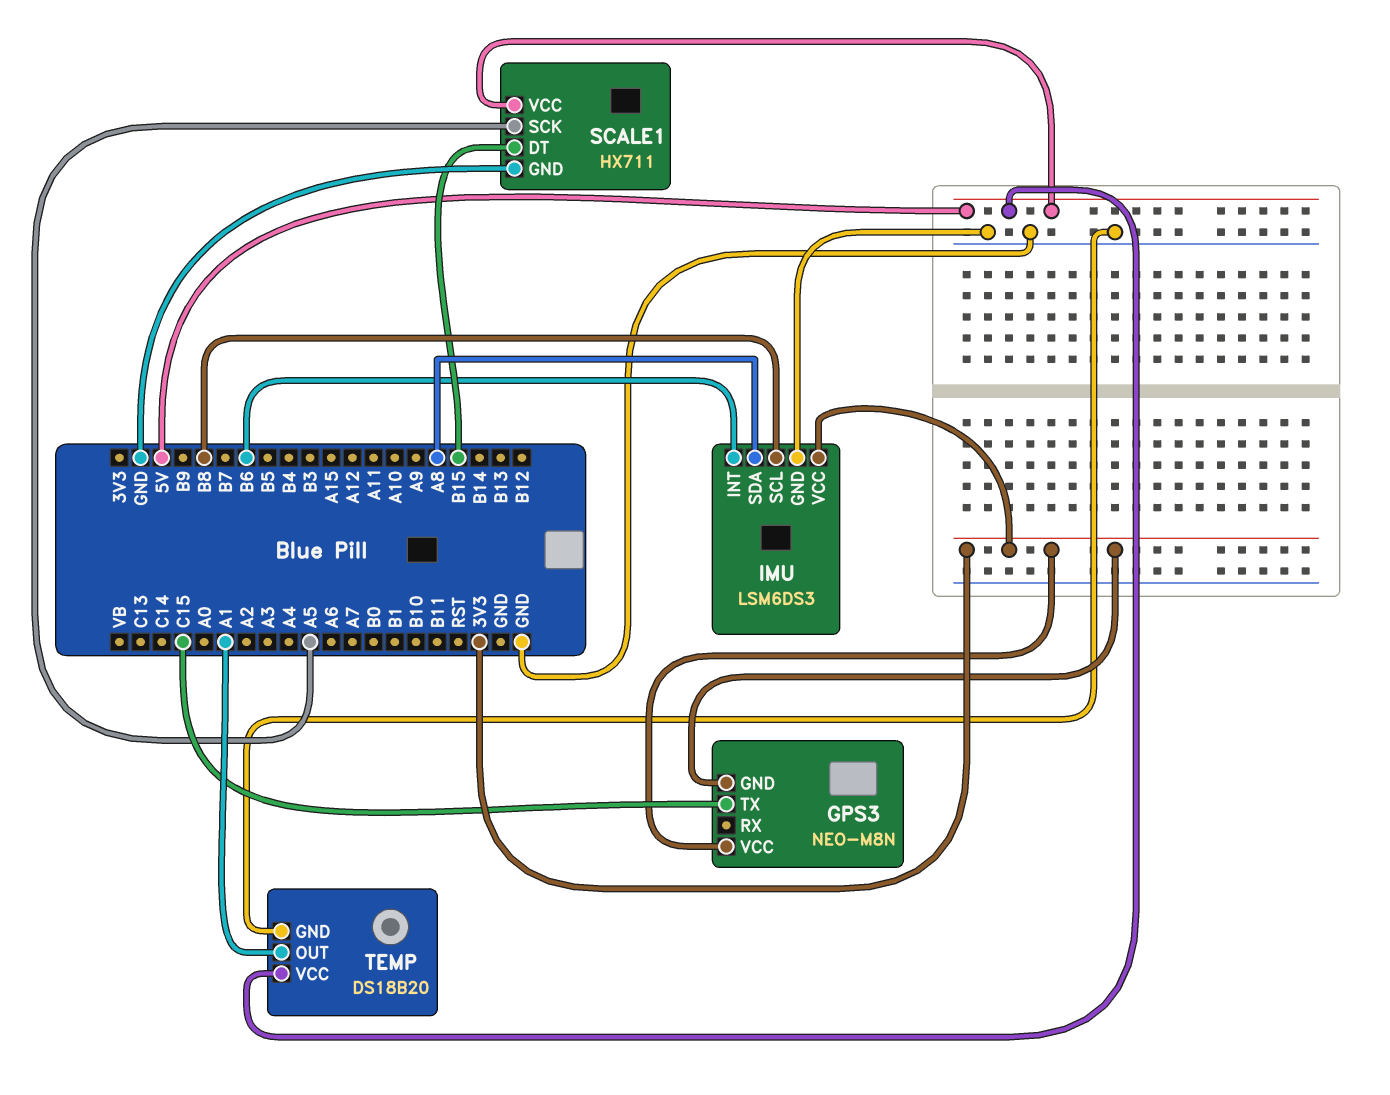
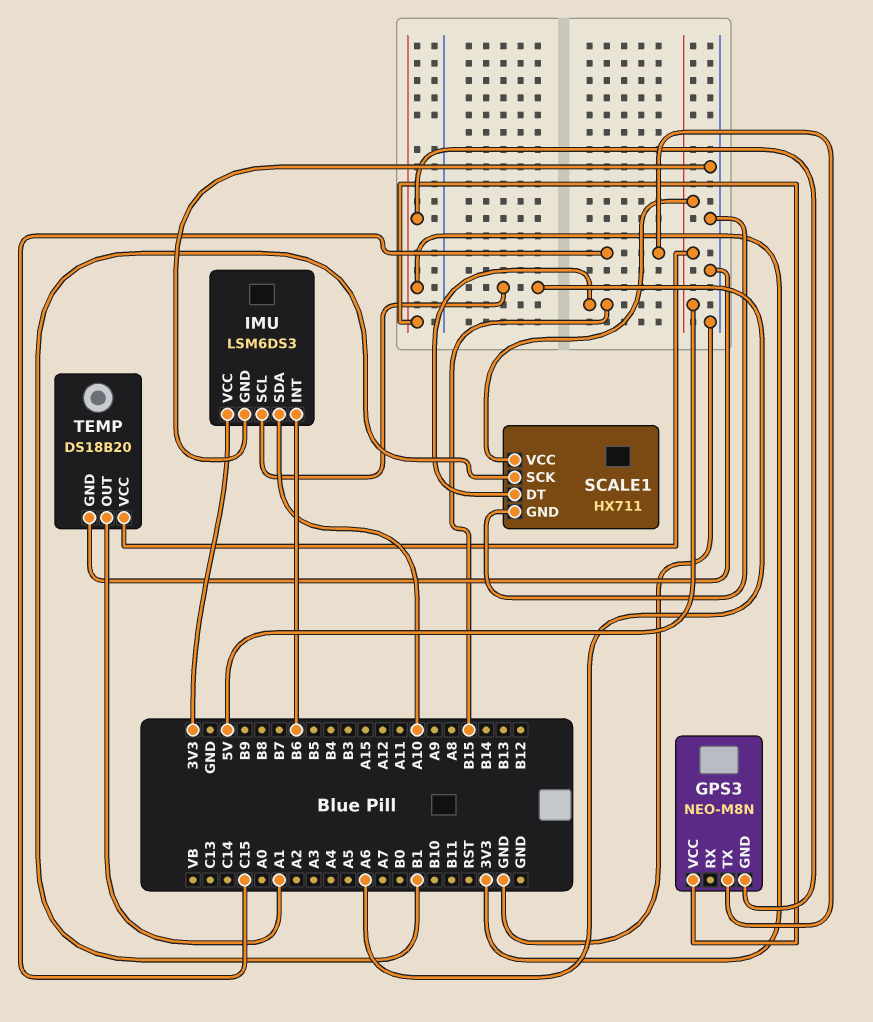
IMU pin SCL: B8 -> A6
IMU pin SDA: A8 -> A10
SCALE1 pin SCK: A5 -> B1

